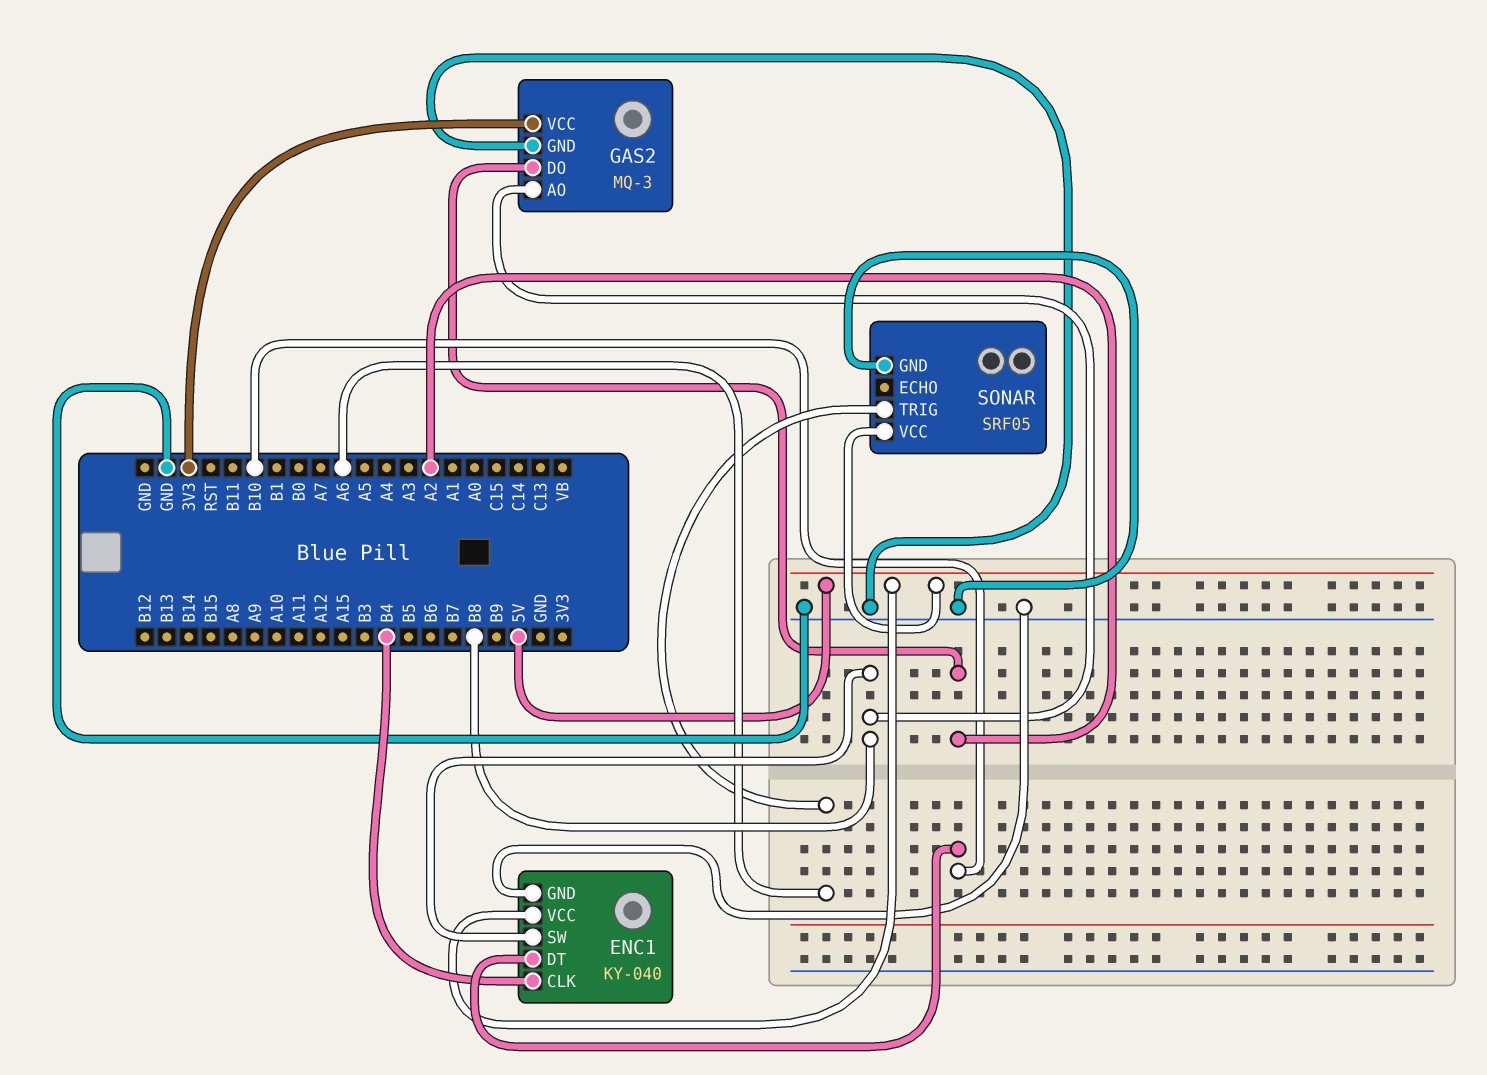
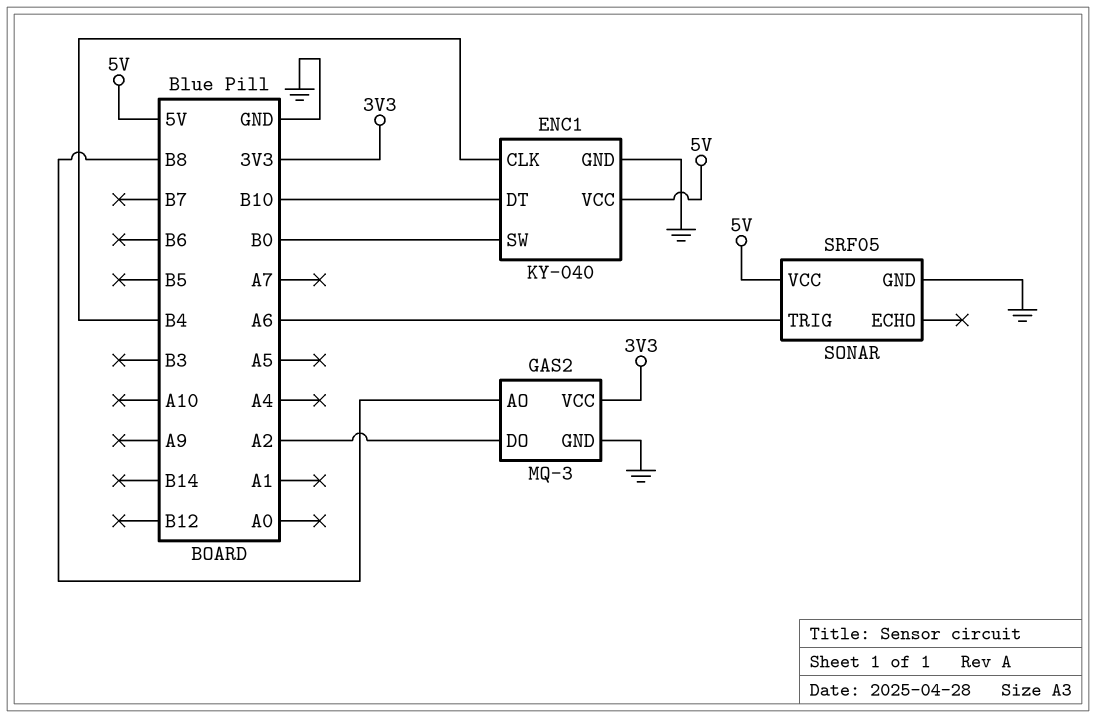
ENC1 pin SW: B8 -> B0

